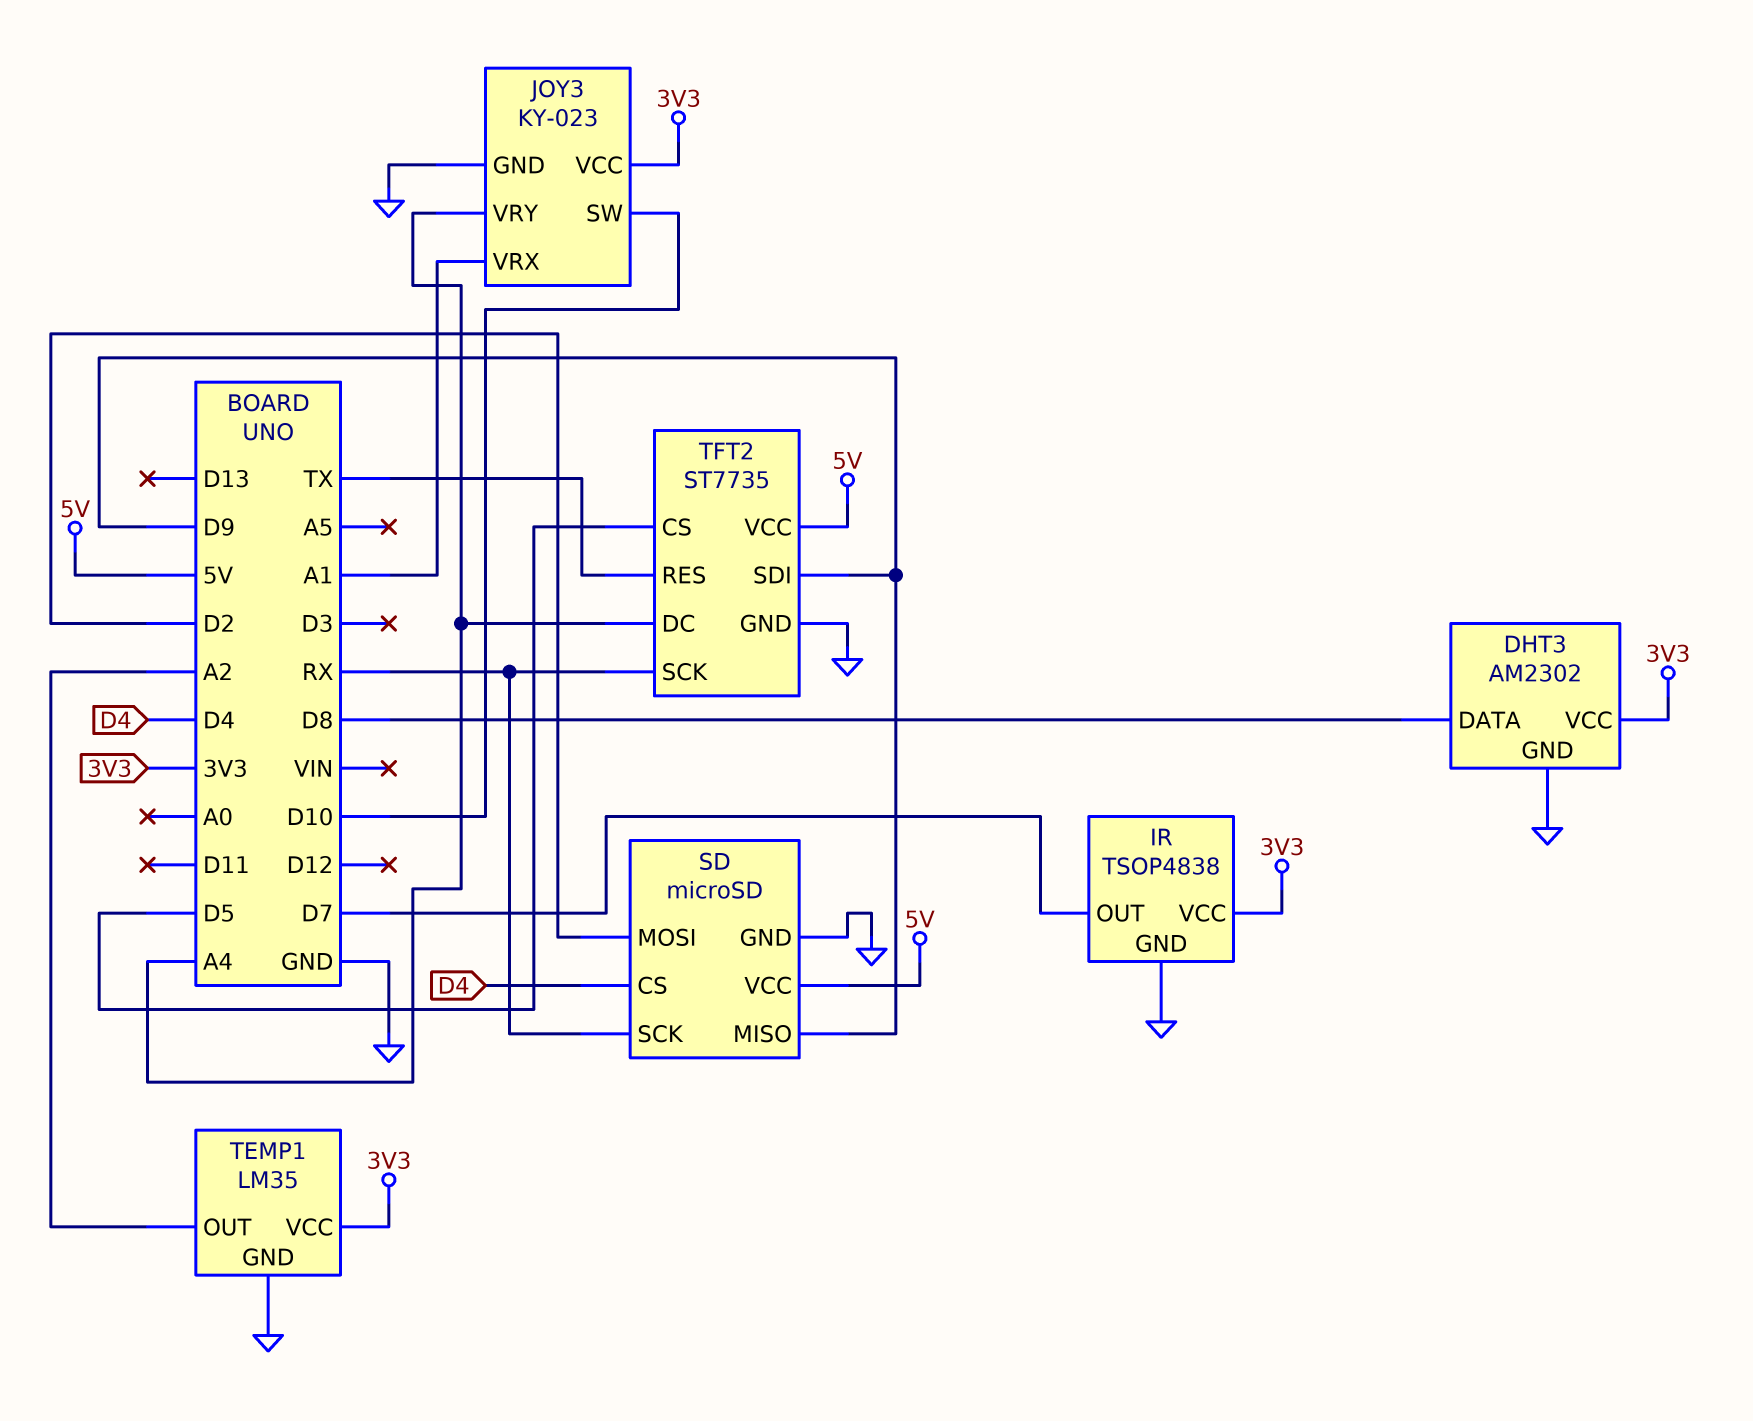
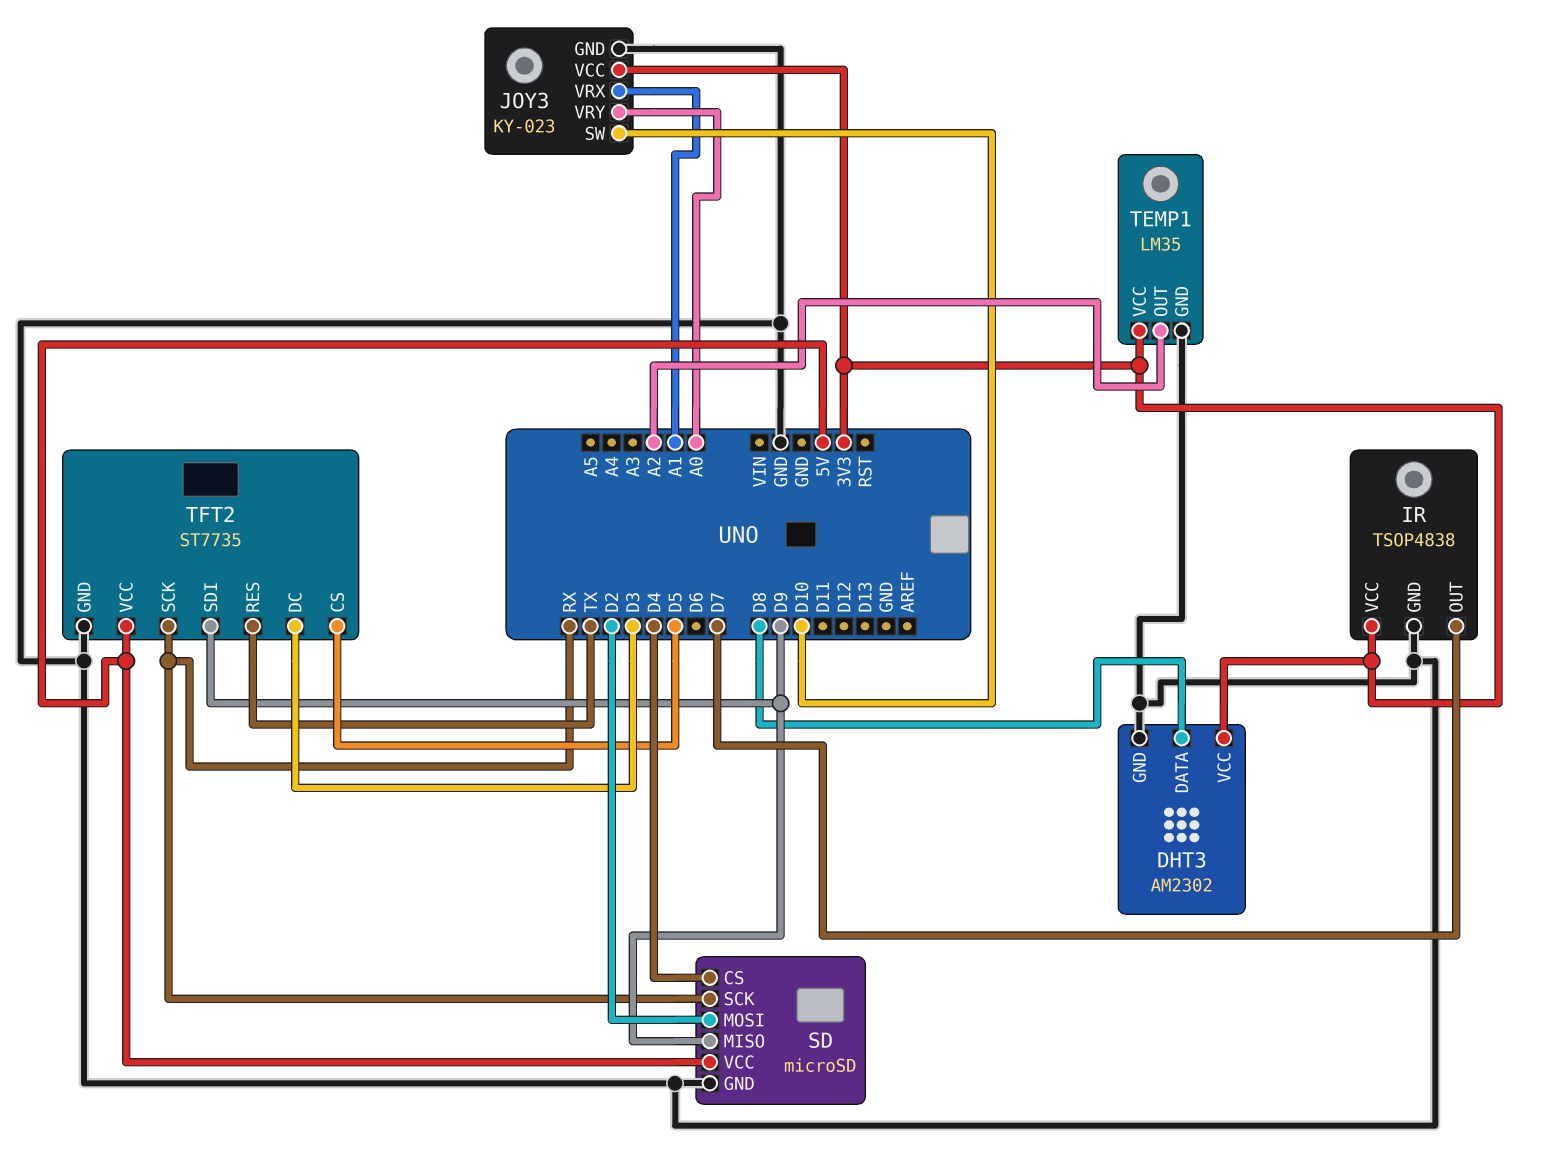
JOY3 pin VRY: A4 -> A0
TFT2 pin DC: A4 -> D3

